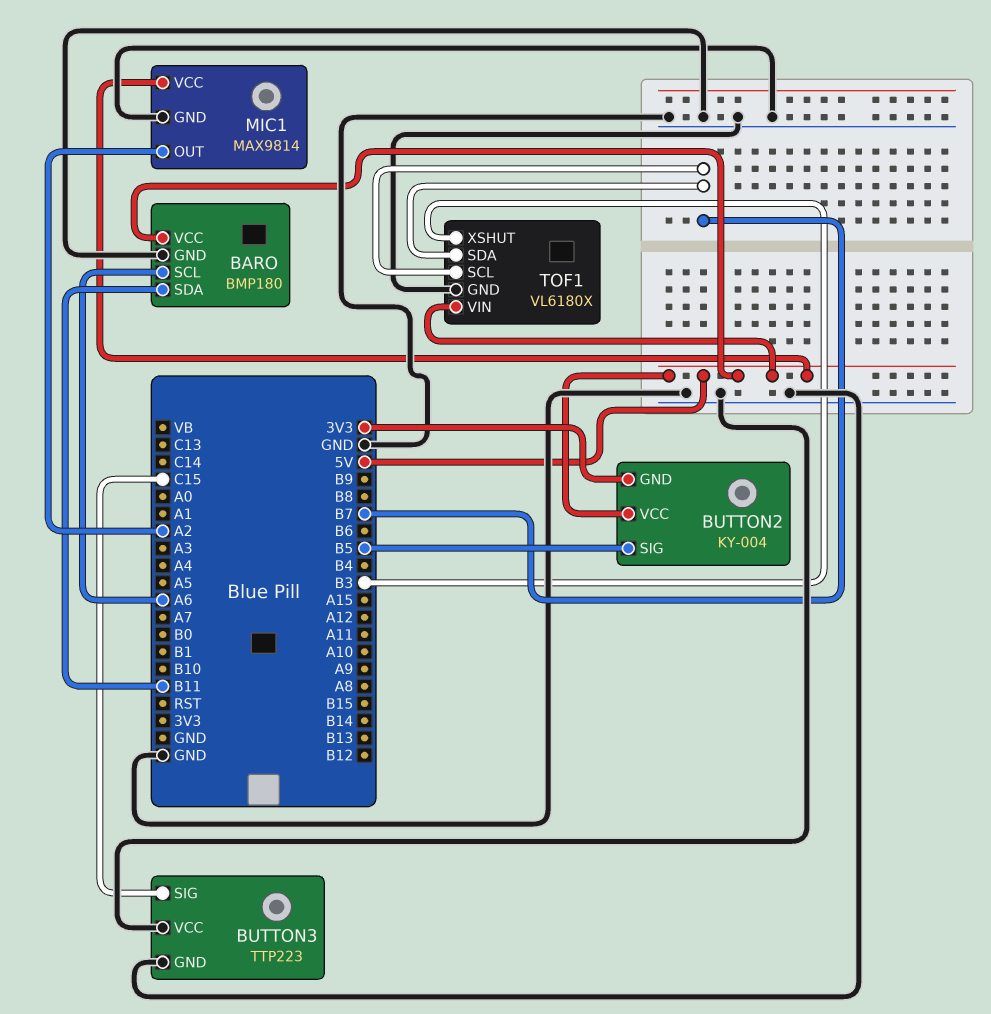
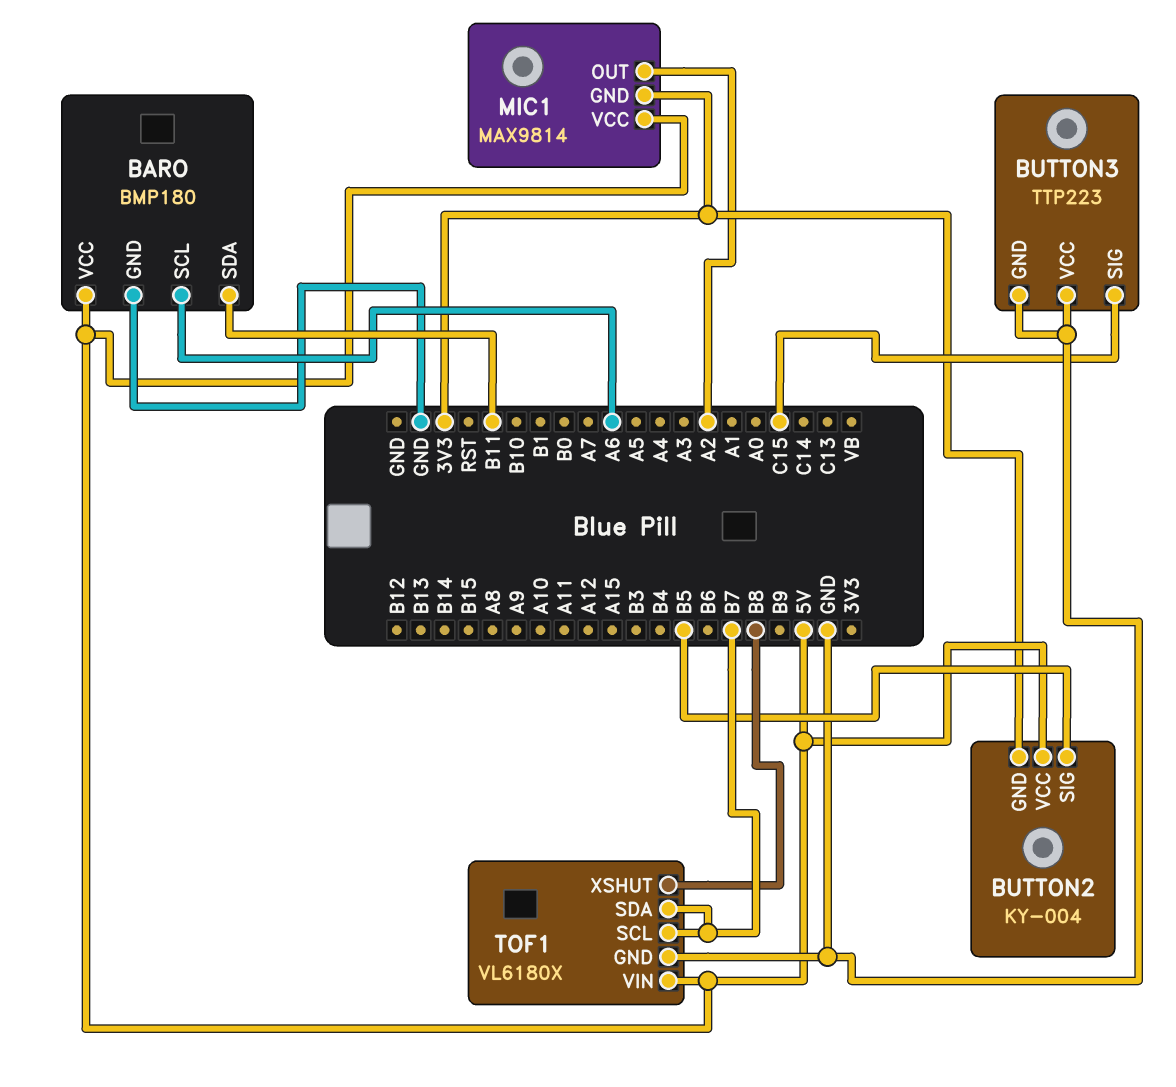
MIC1 pin GND: GND -> 3V3
TOF1 pin XSHUT: B3 -> B8

